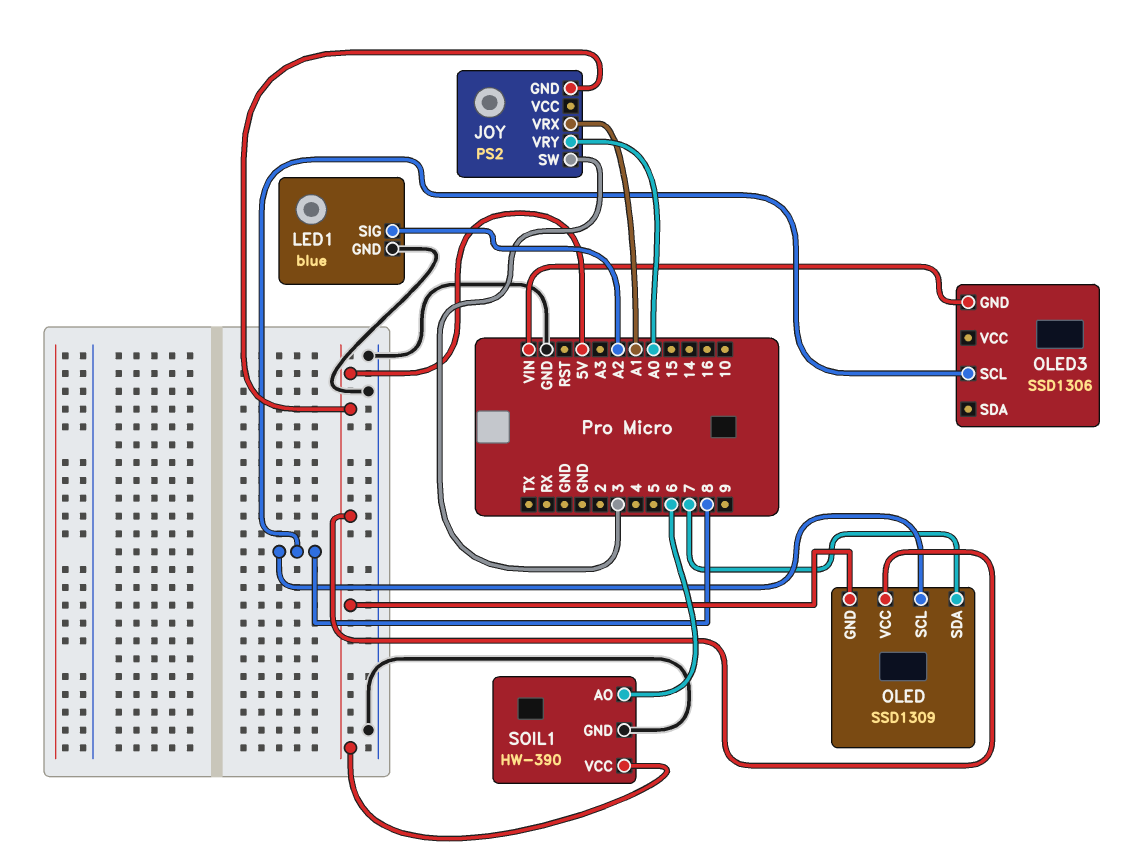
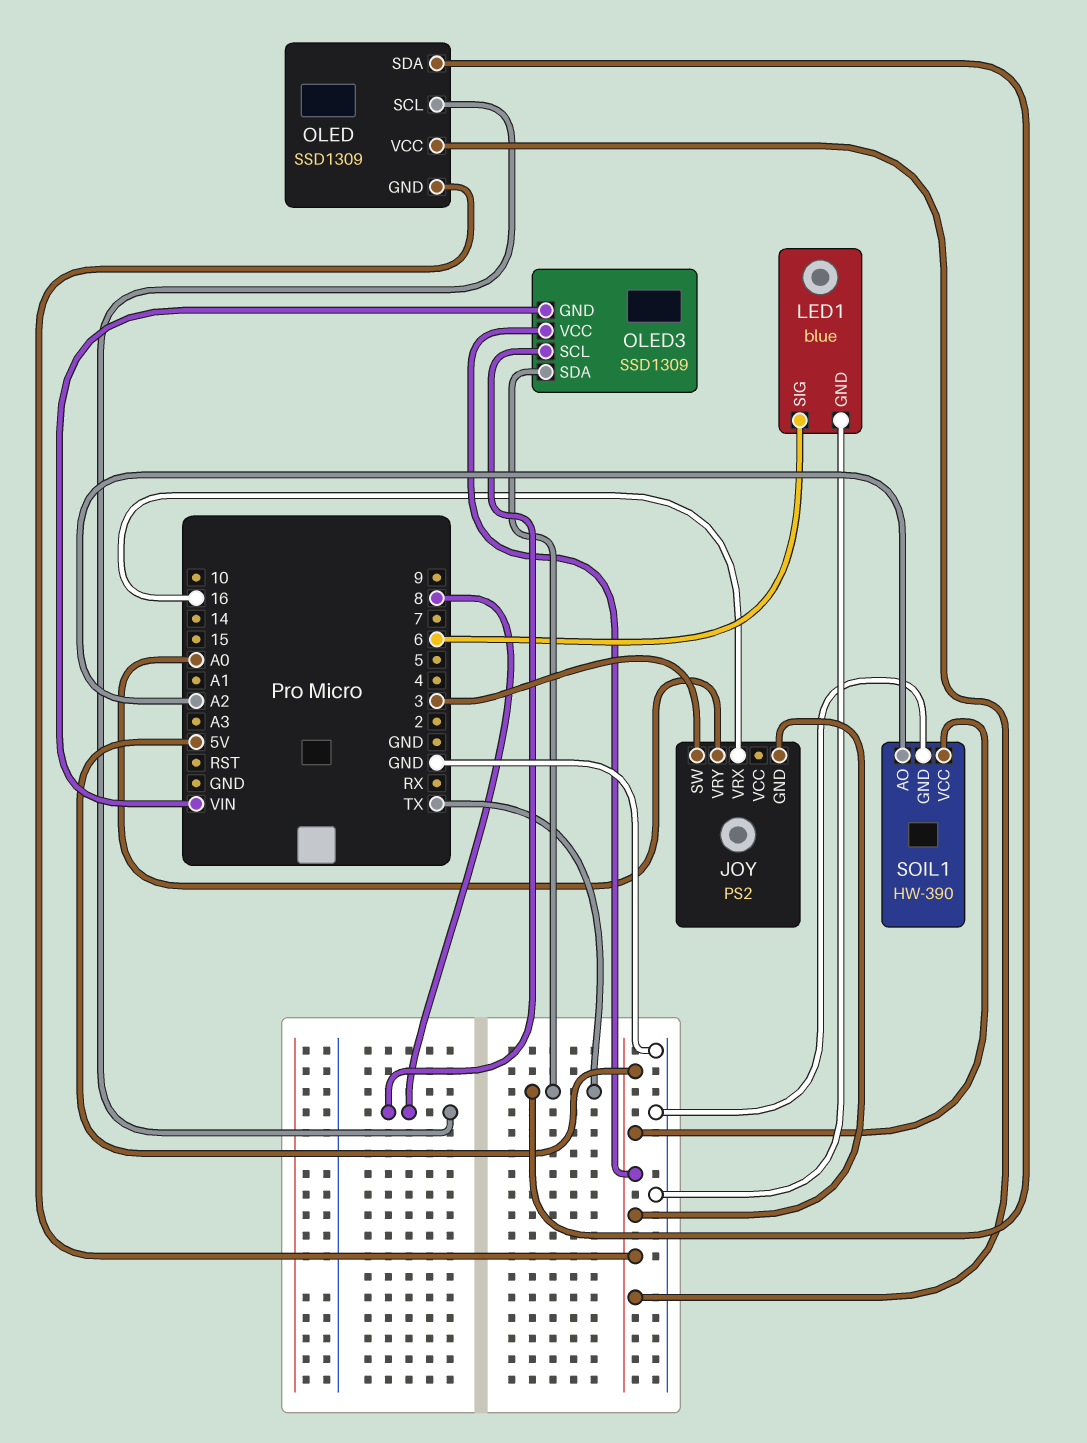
JOY pin VRX: A1 -> 16
LED1 pin SIG: A2 -> 6
OLED pin SDA: 7 -> TX
OLED3: SSD1306 -> SSD1309
OLED3 pin SDA: none -> TX
OLED3 pin VCC: none -> 5V
SOIL1 pin AO: 6 -> A2

